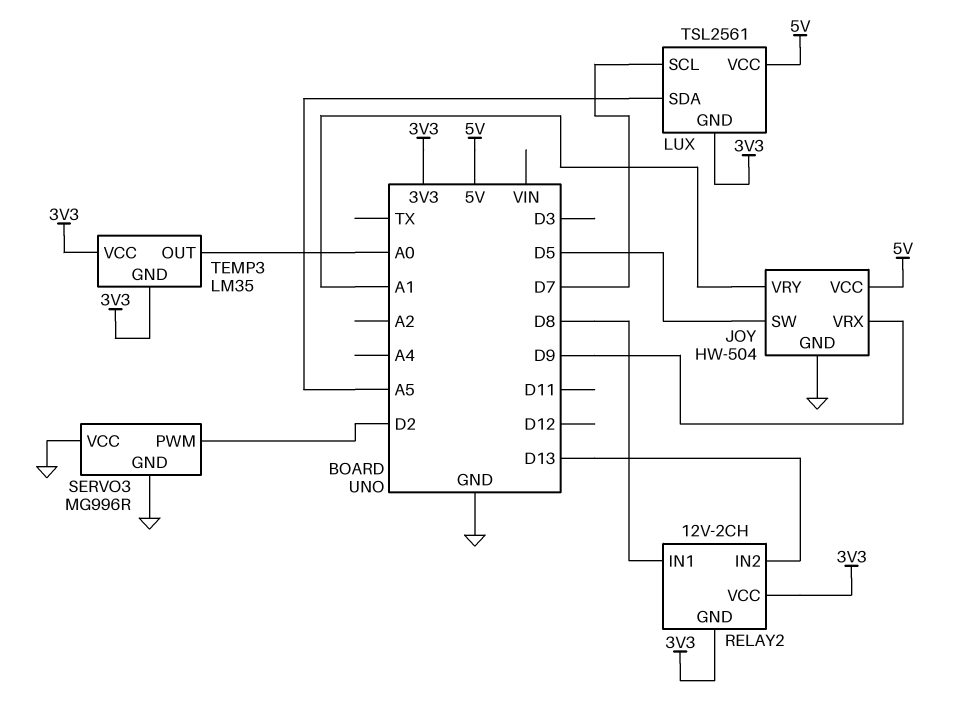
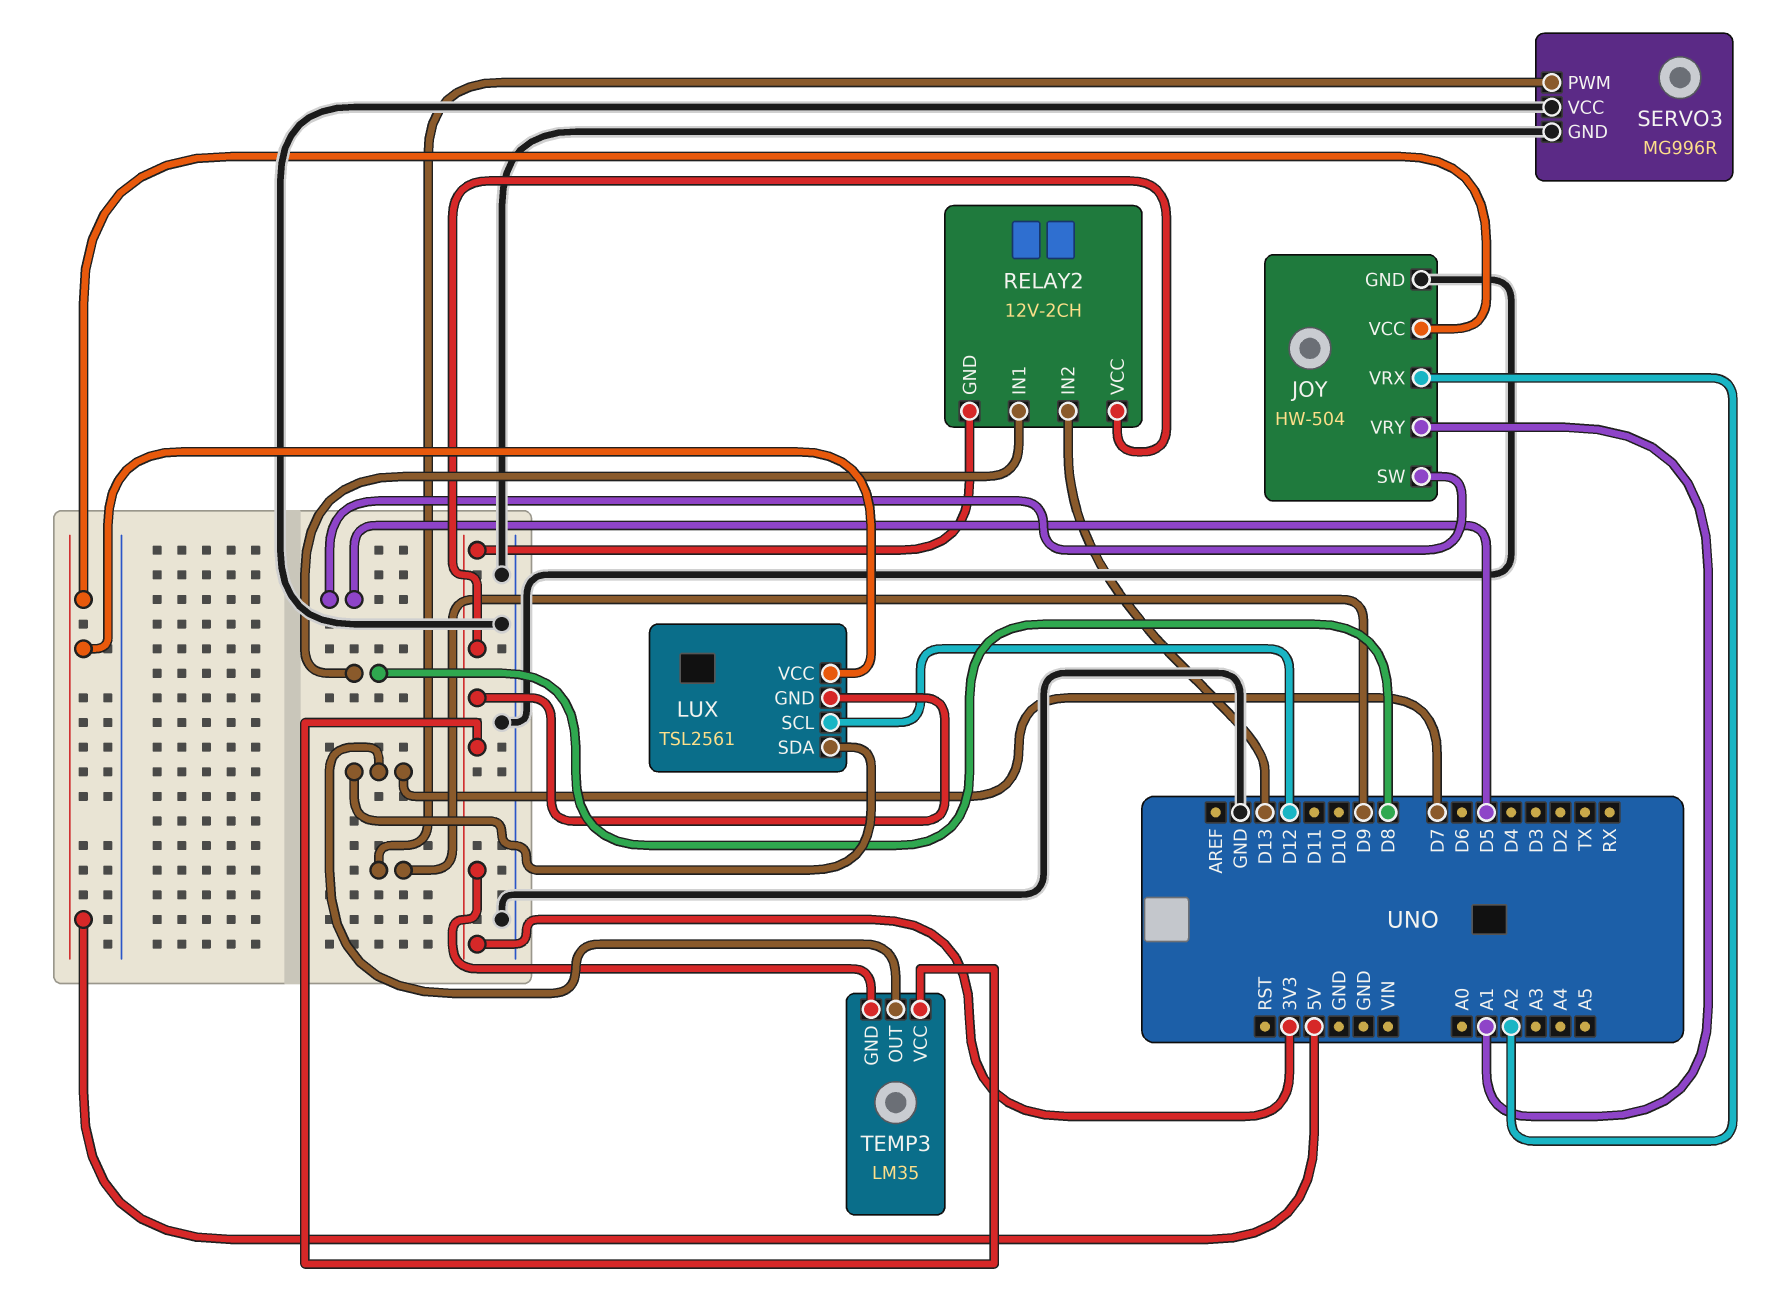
JOY pin VRX: D9 -> A2
LUX pin SCL: D7 -> D12
LUX pin SDA: A5 -> D7
SERVO3 pin PWM: D2 -> D9
TEMP3 pin OUT: A0 -> D7

